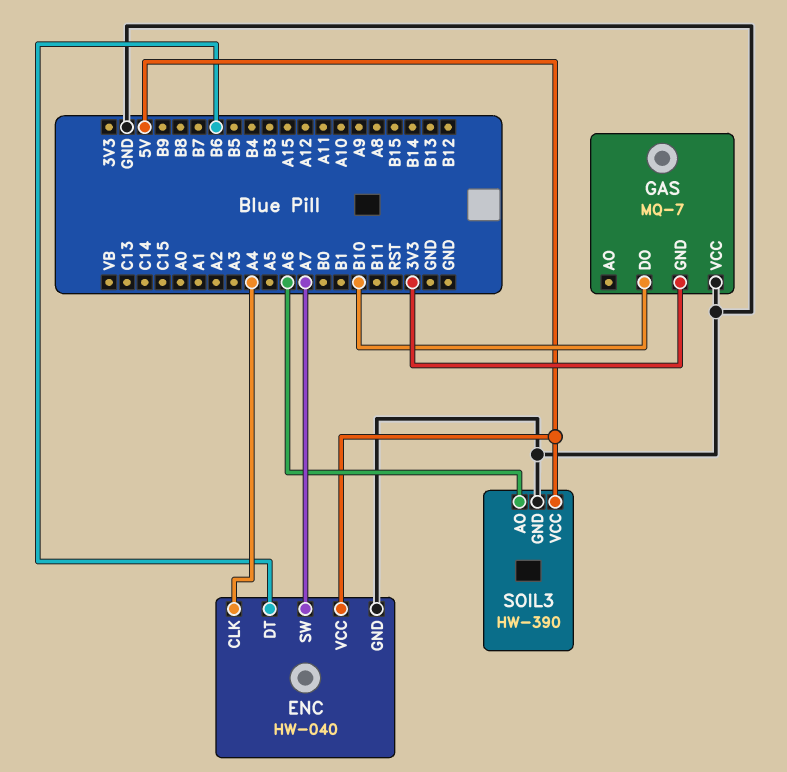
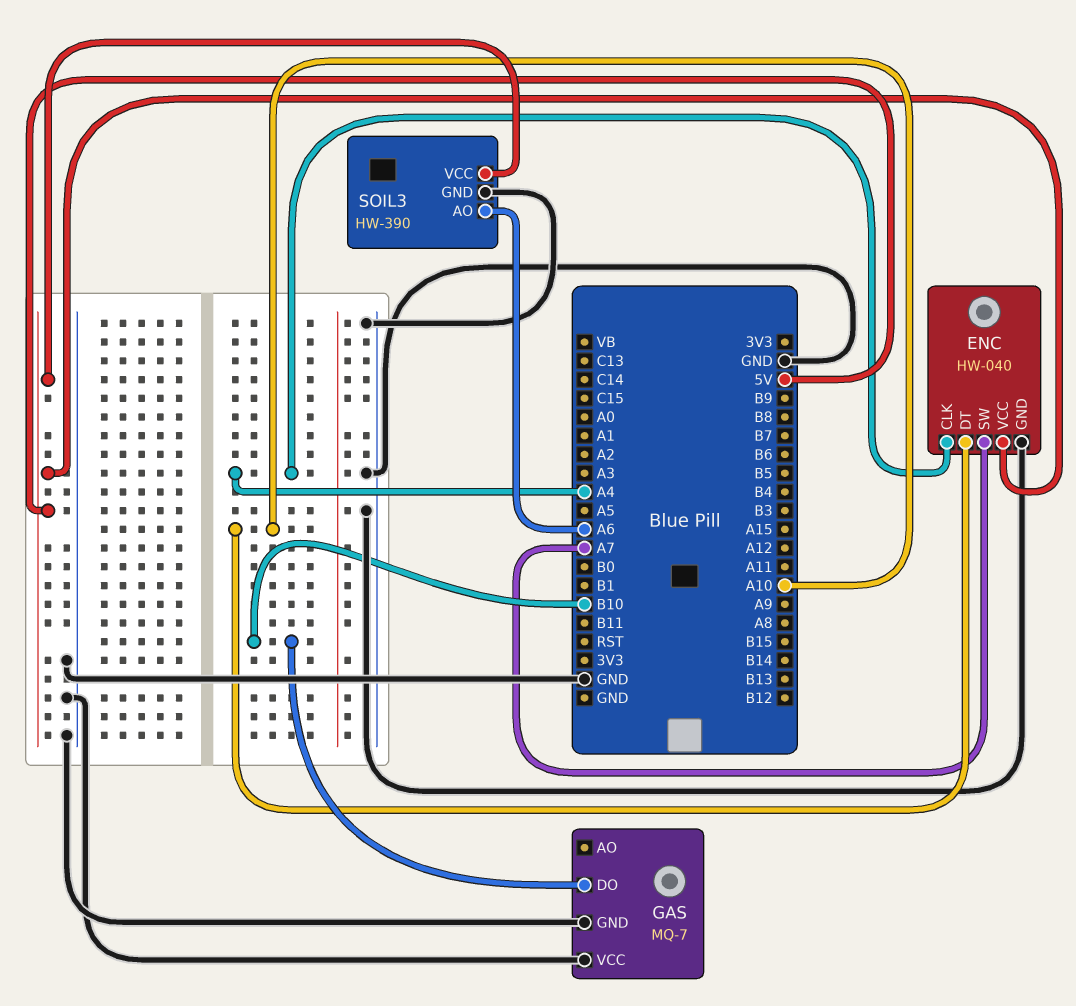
ENC pin DT: B6 -> A10
GAS pin GND: 3V3 -> GND

